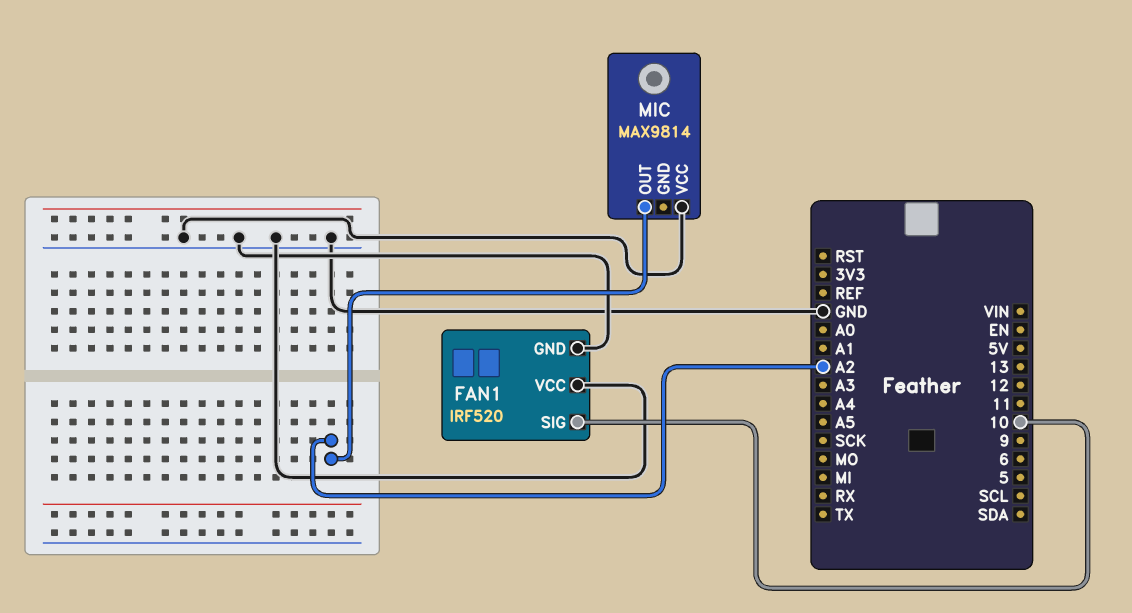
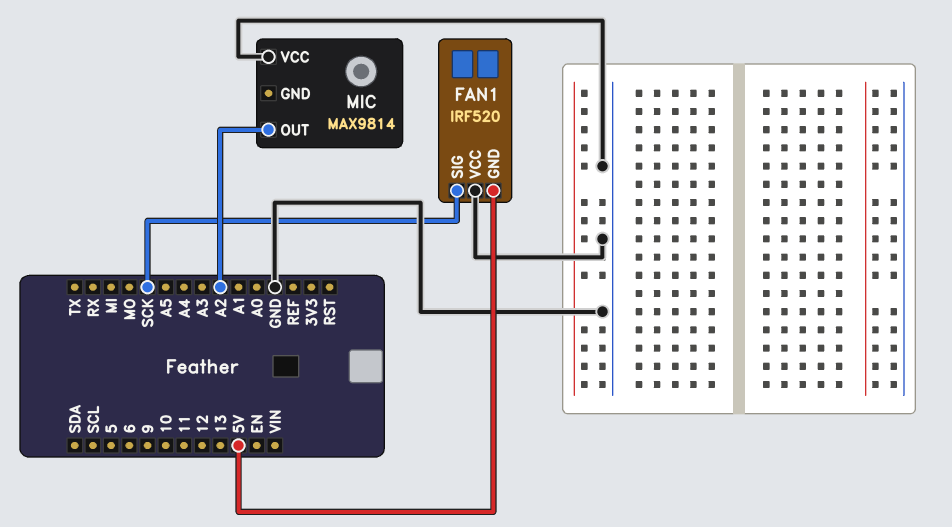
FAN1 pin GND: GND -> 5V
FAN1 pin SIG: 10 -> SCK

